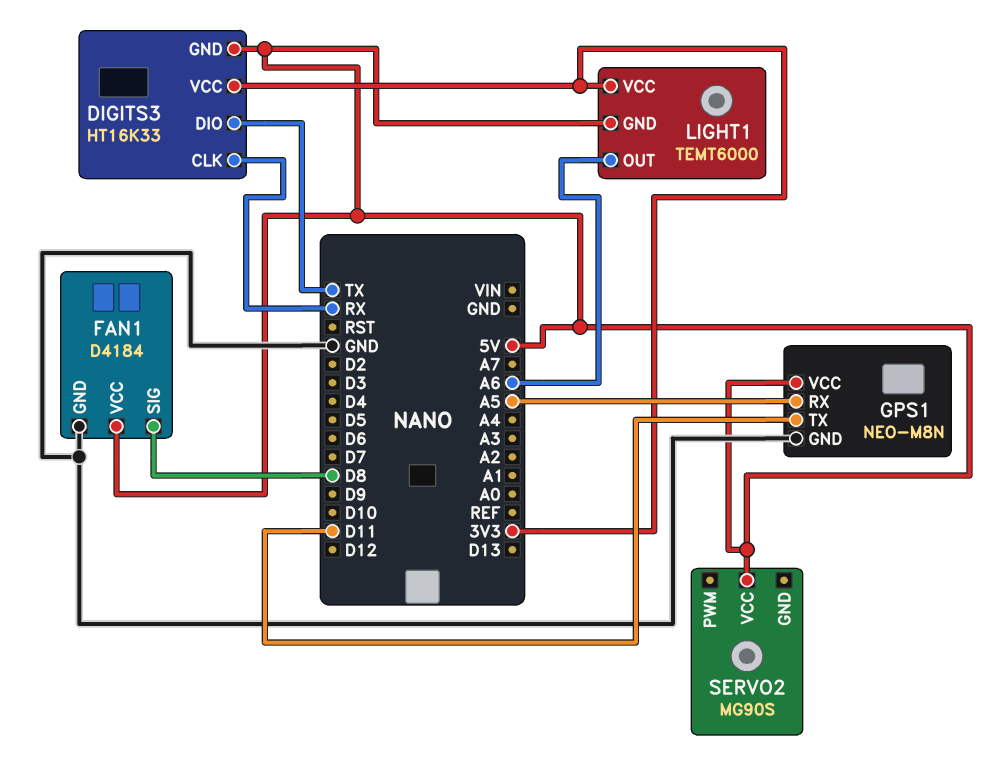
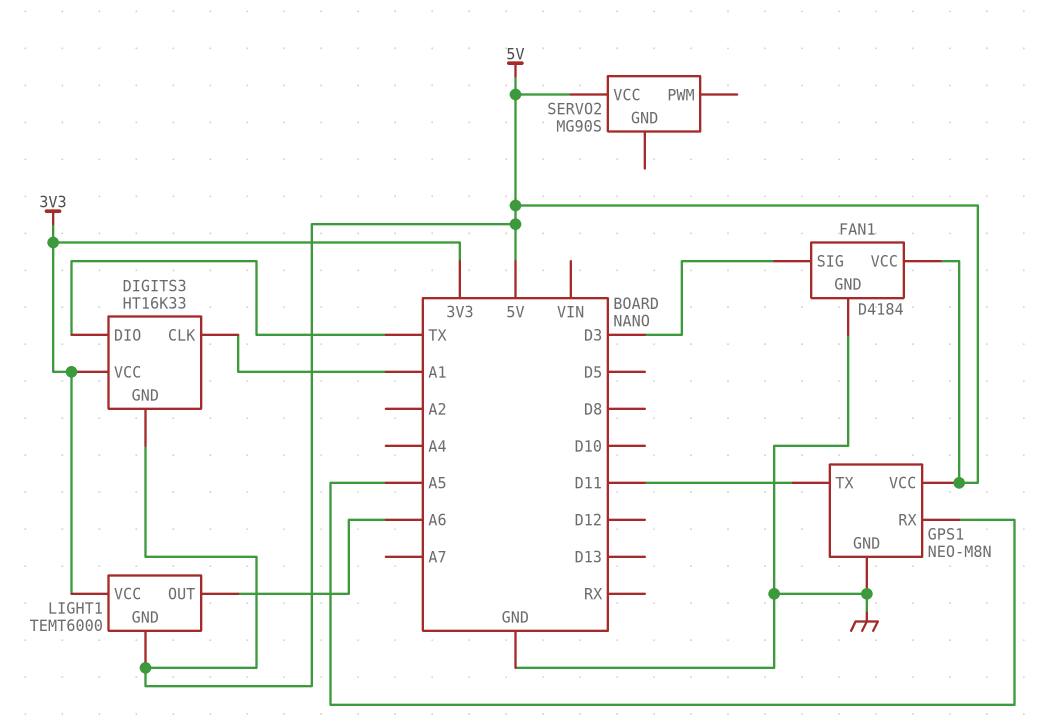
DIGITS3 pin CLK: RX -> A1
FAN1 pin SIG: D8 -> D3

